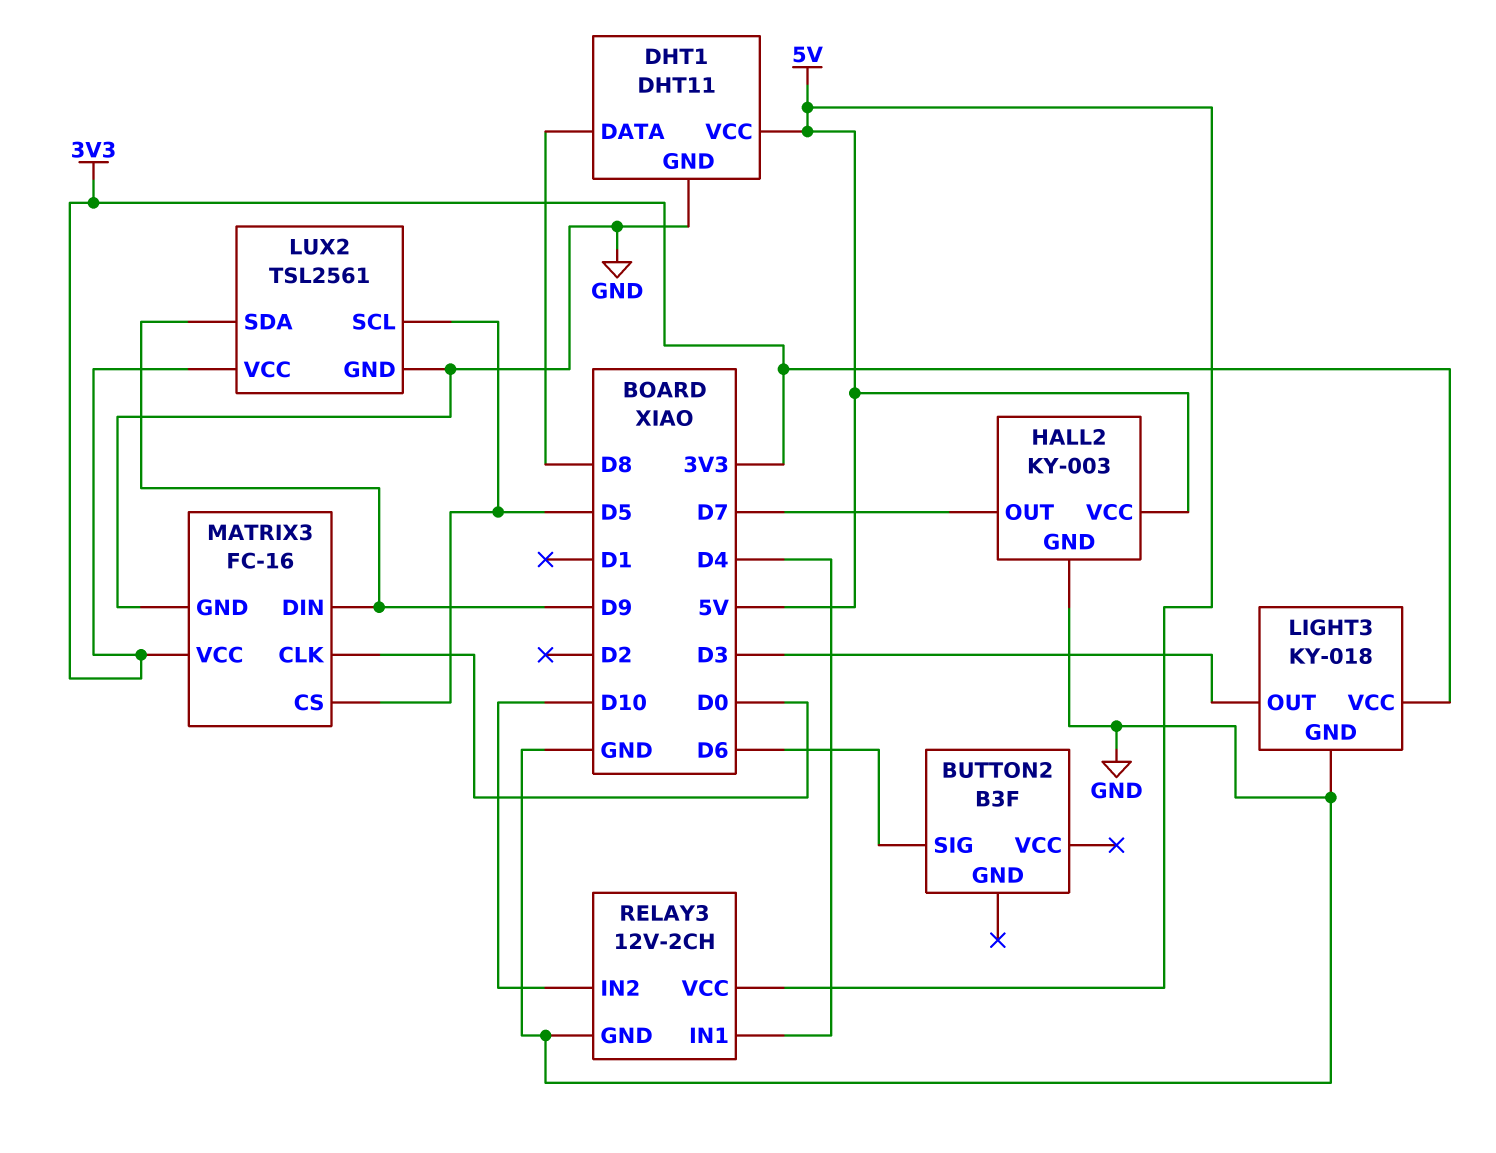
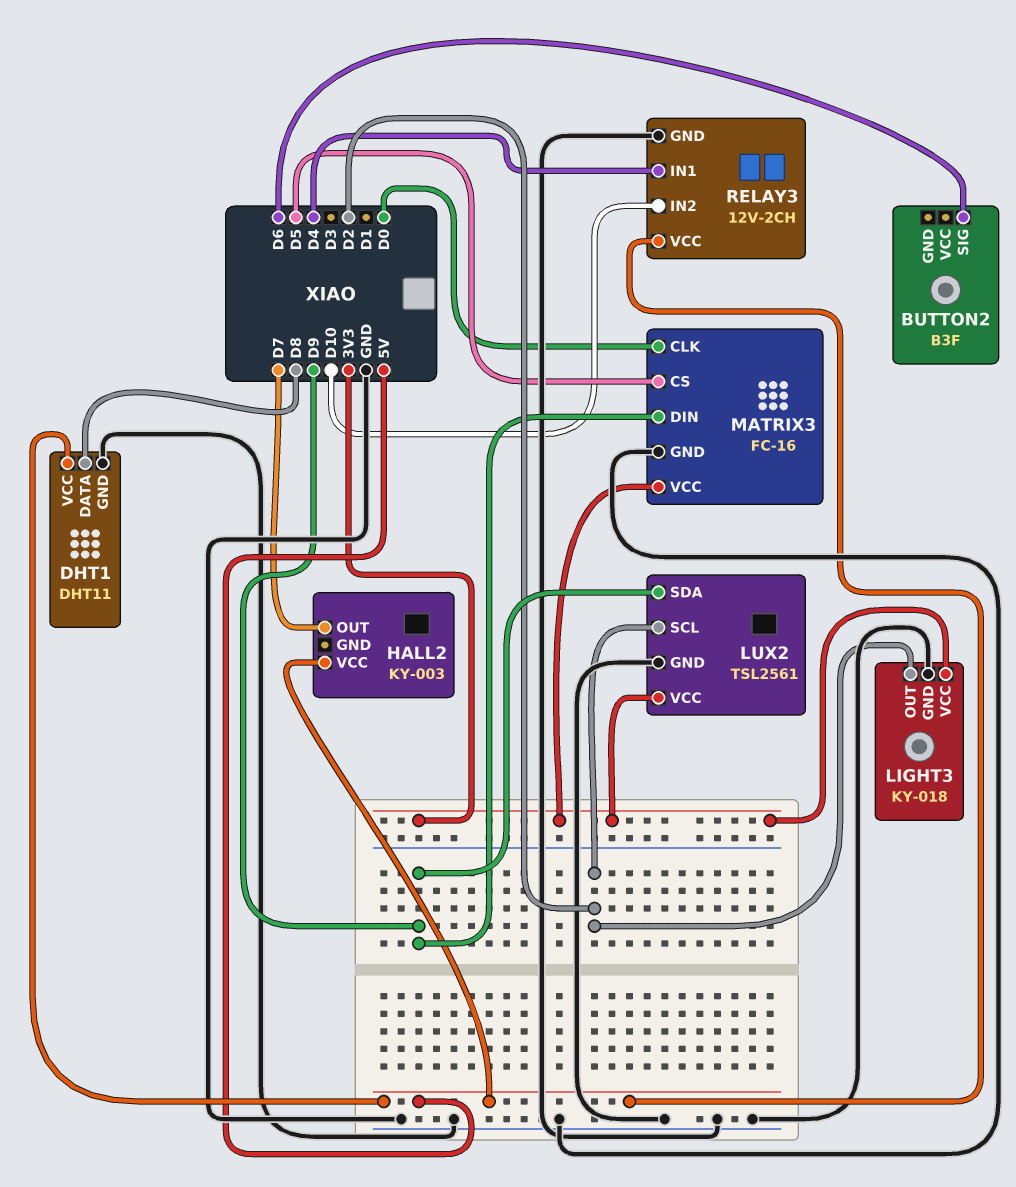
HALL2 pin GND: GND -> none
LIGHT3 pin OUT: D3 -> D2
LUX2 pin SCL: D5 -> D2

